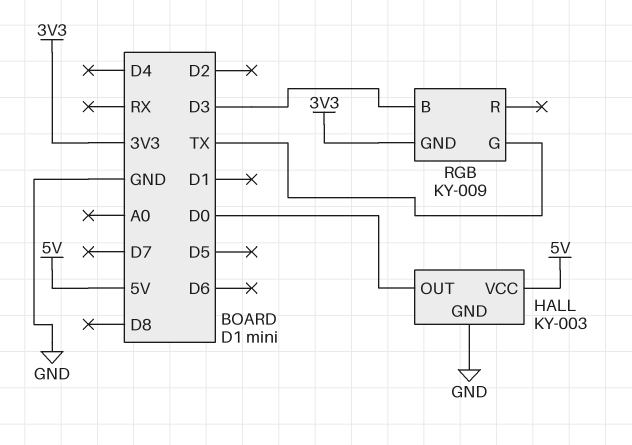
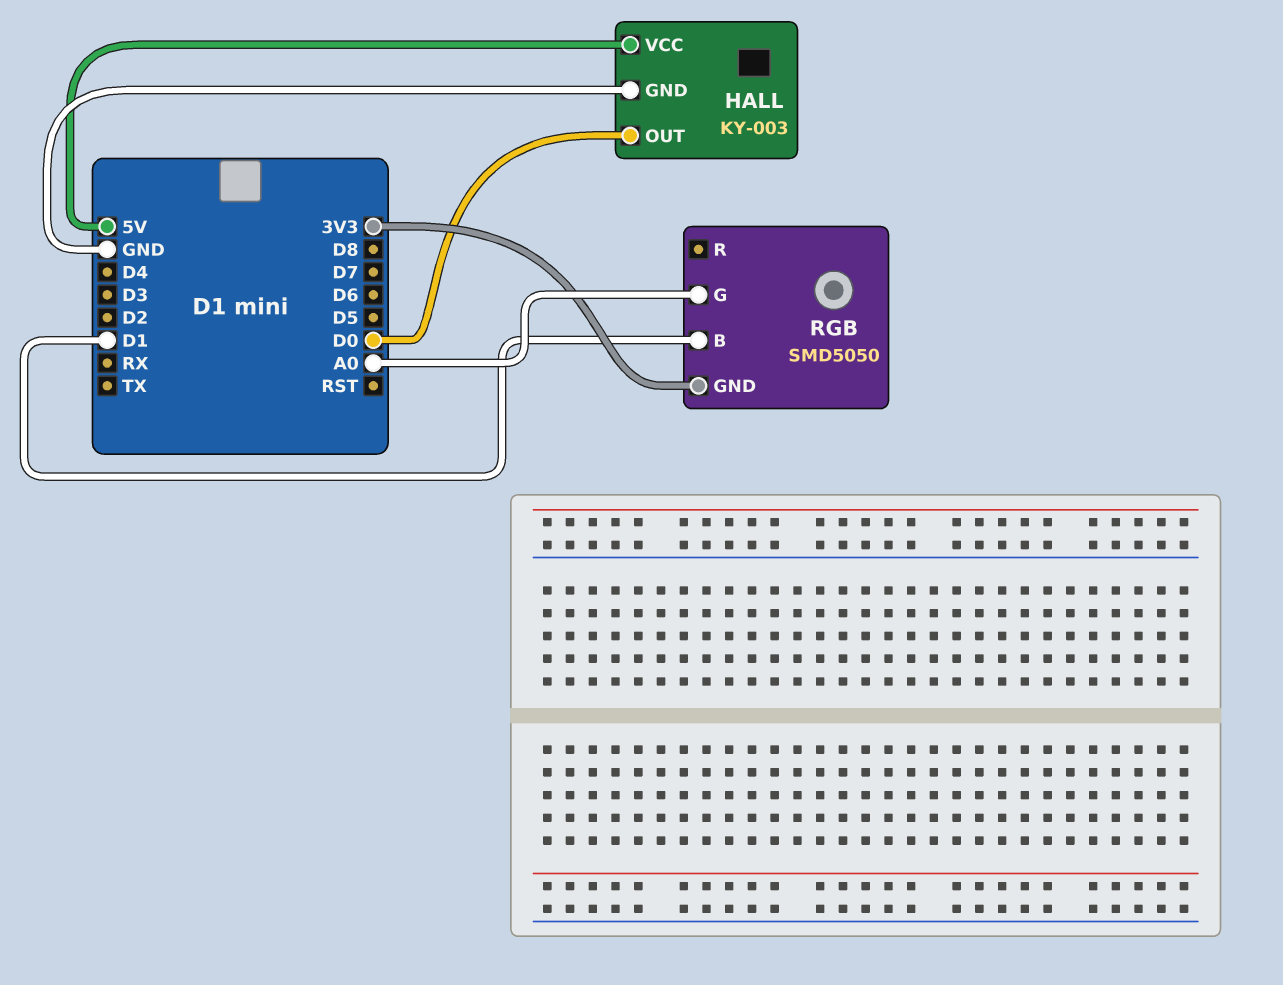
RGB: KY-009 -> SMD5050
RGB pin B: D3 -> D1
RGB pin G: TX -> A0

